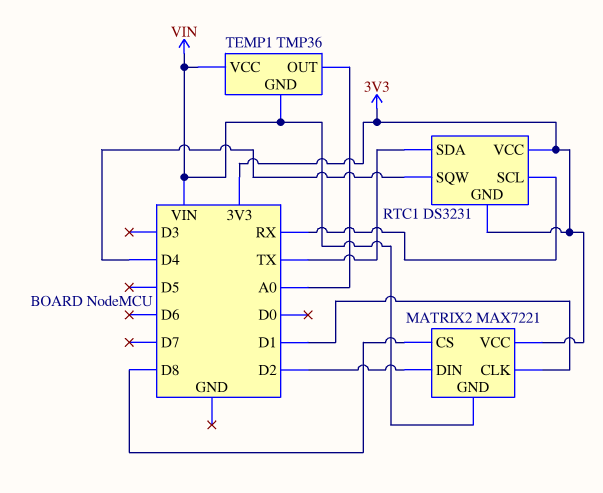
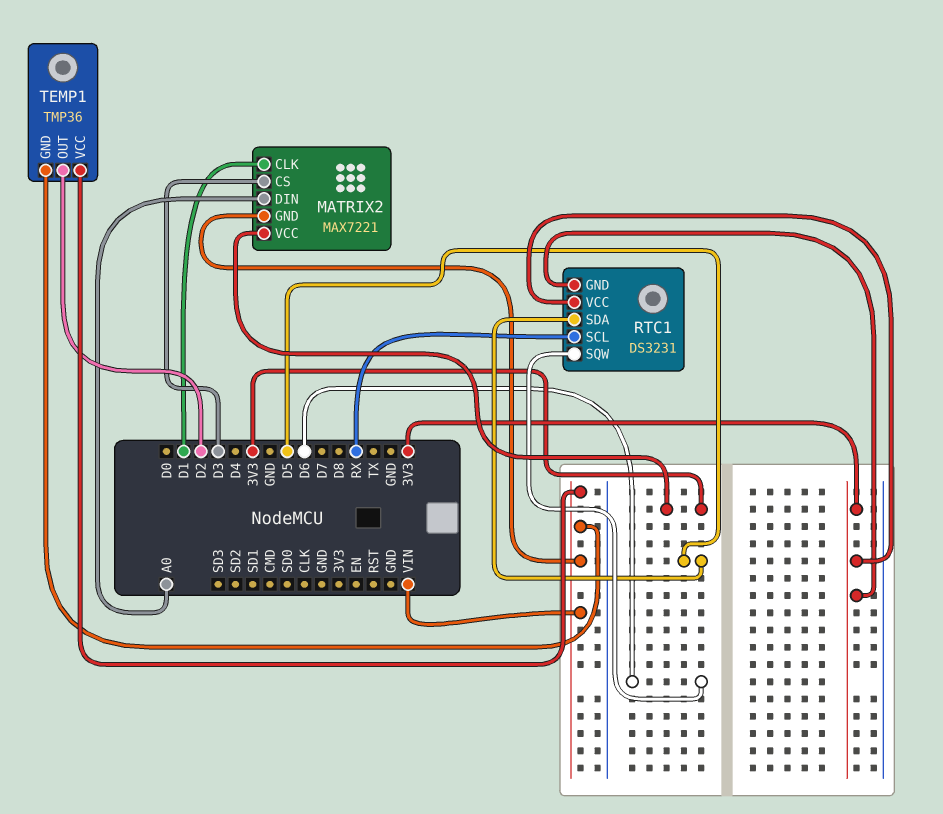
MATRIX2 pin CS: D8 -> D3
MATRIX2 pin DIN: D2 -> A0
RTC1 pin SDA: TX -> D5
RTC1 pin SQW: D4 -> D6
TEMP1 pin OUT: A0 -> D2

